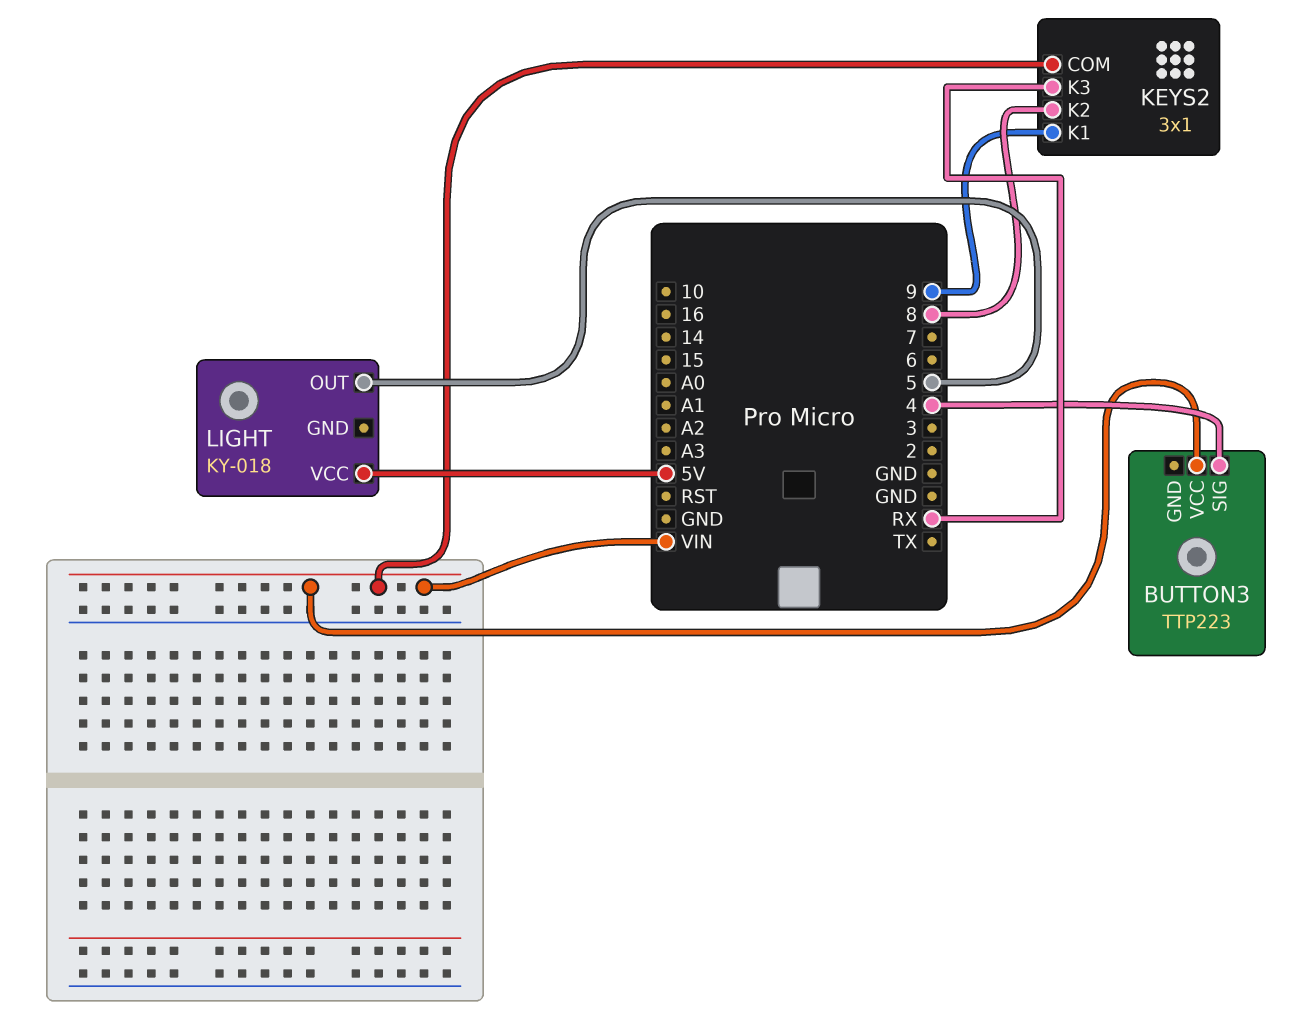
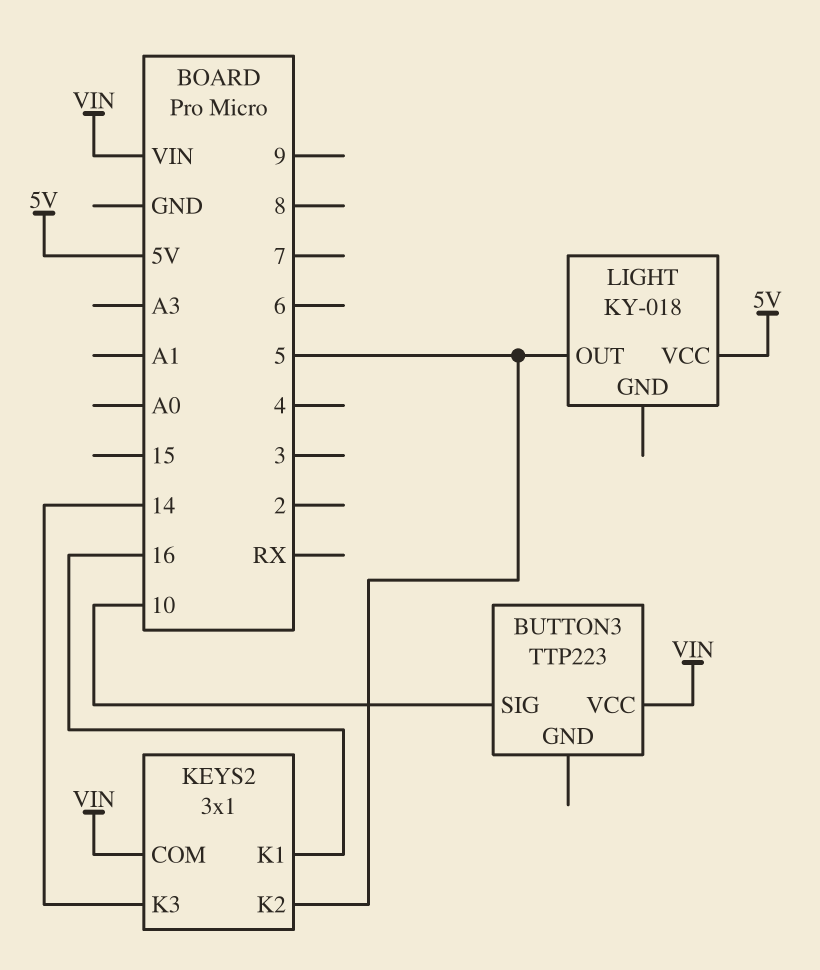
BUTTON3 pin SIG: 4 -> 10
KEYS2 pin K1: 9 -> 16
KEYS2 pin K2: 8 -> 5
KEYS2 pin K3: RX -> 14

